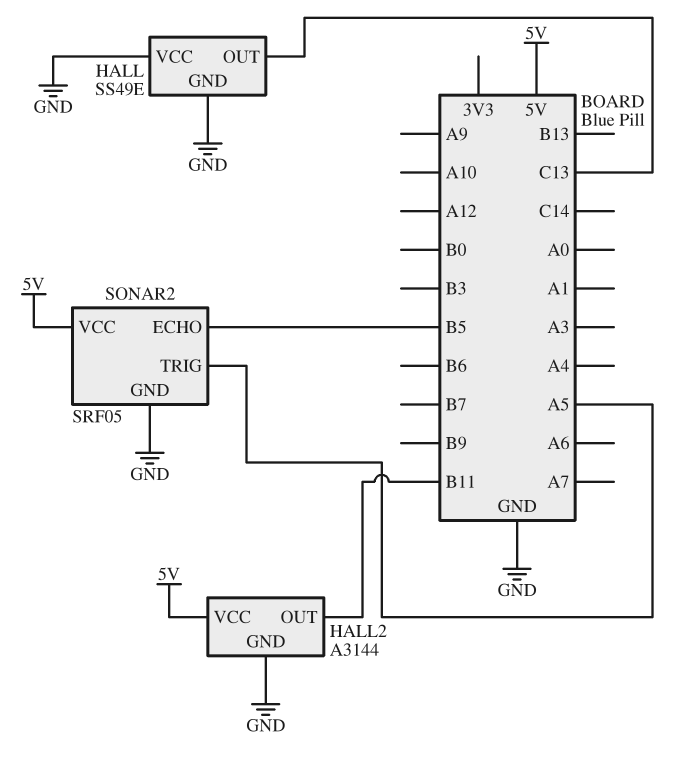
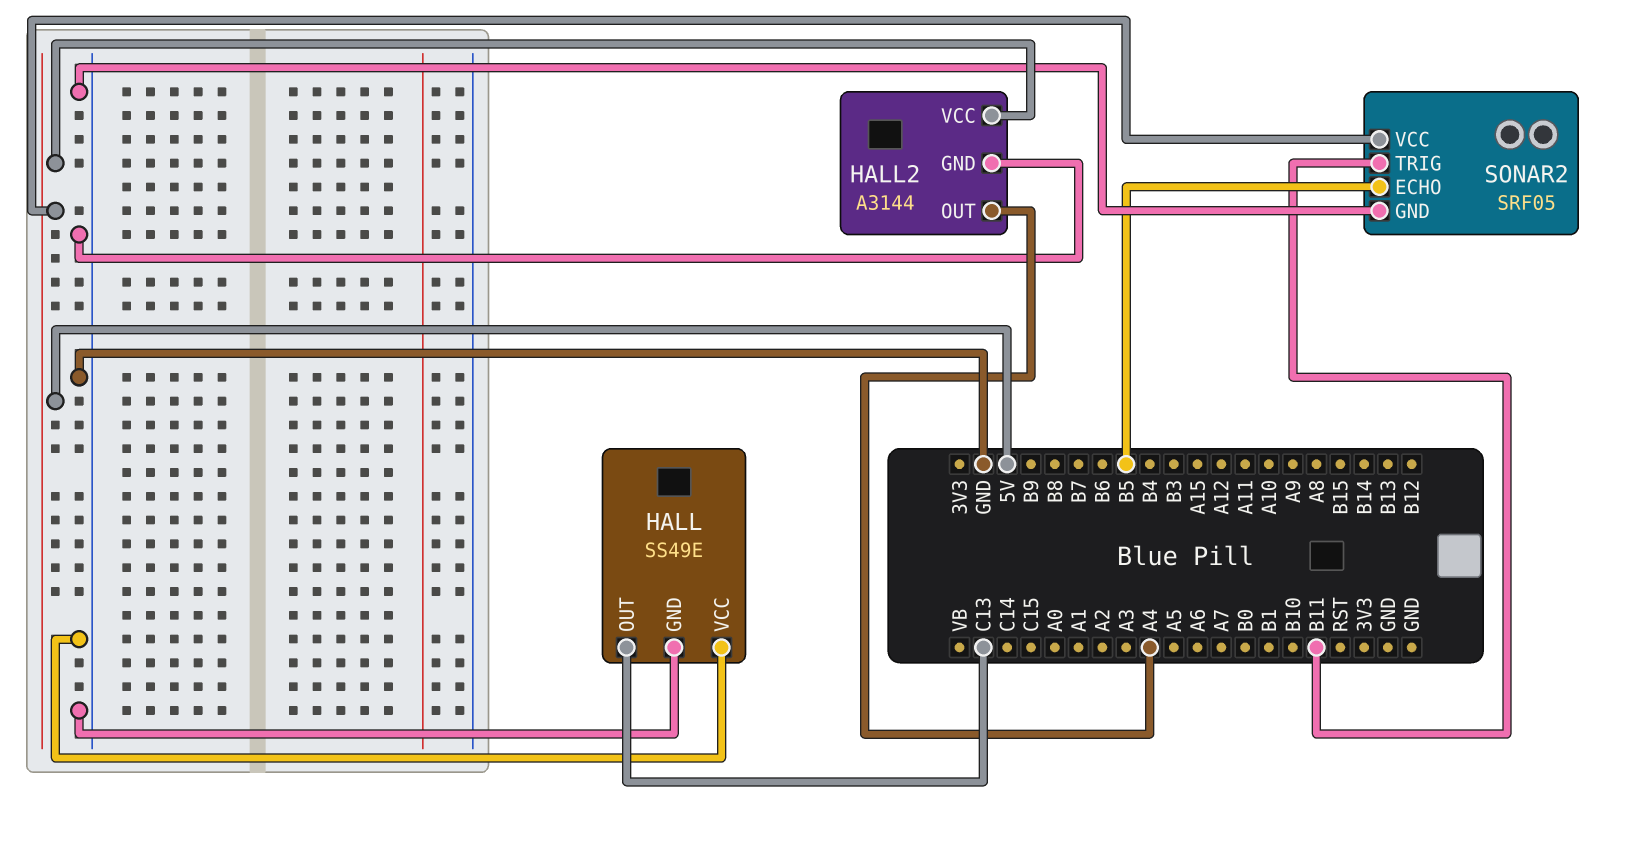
HALL2 pin OUT: B11 -> A4
SONAR2 pin TRIG: A5 -> B11

